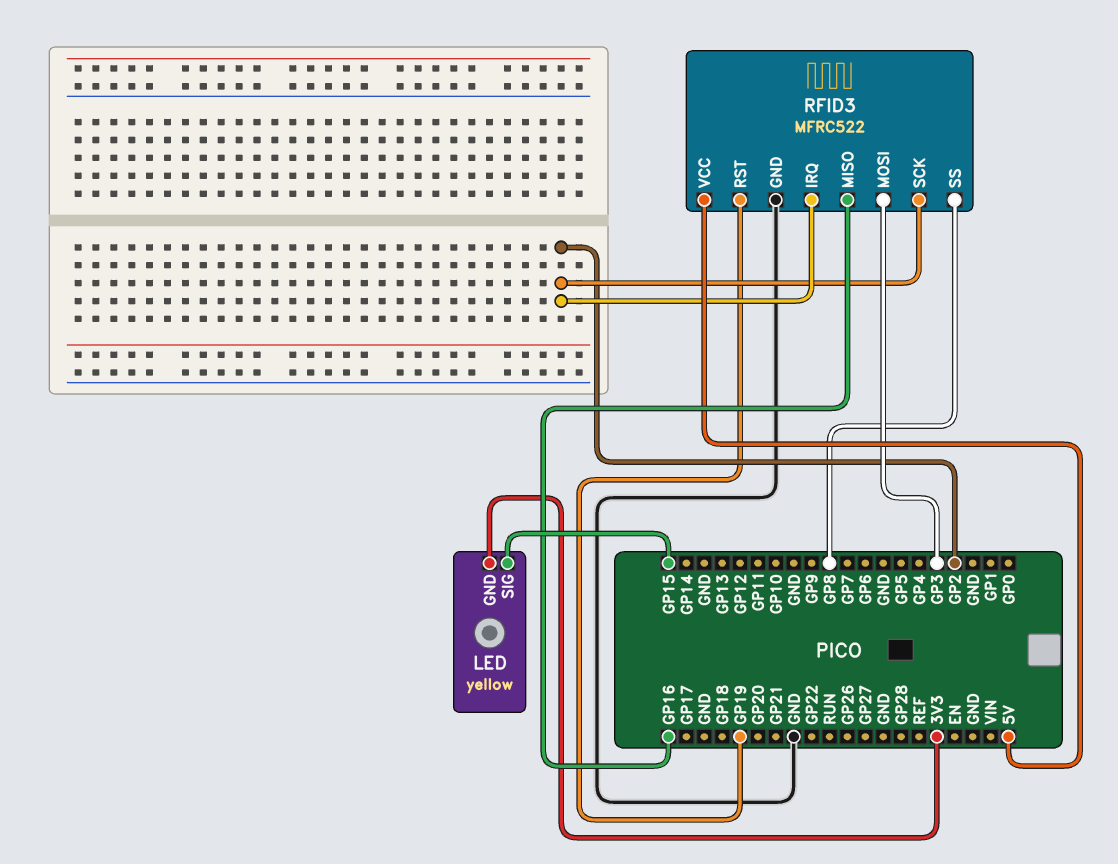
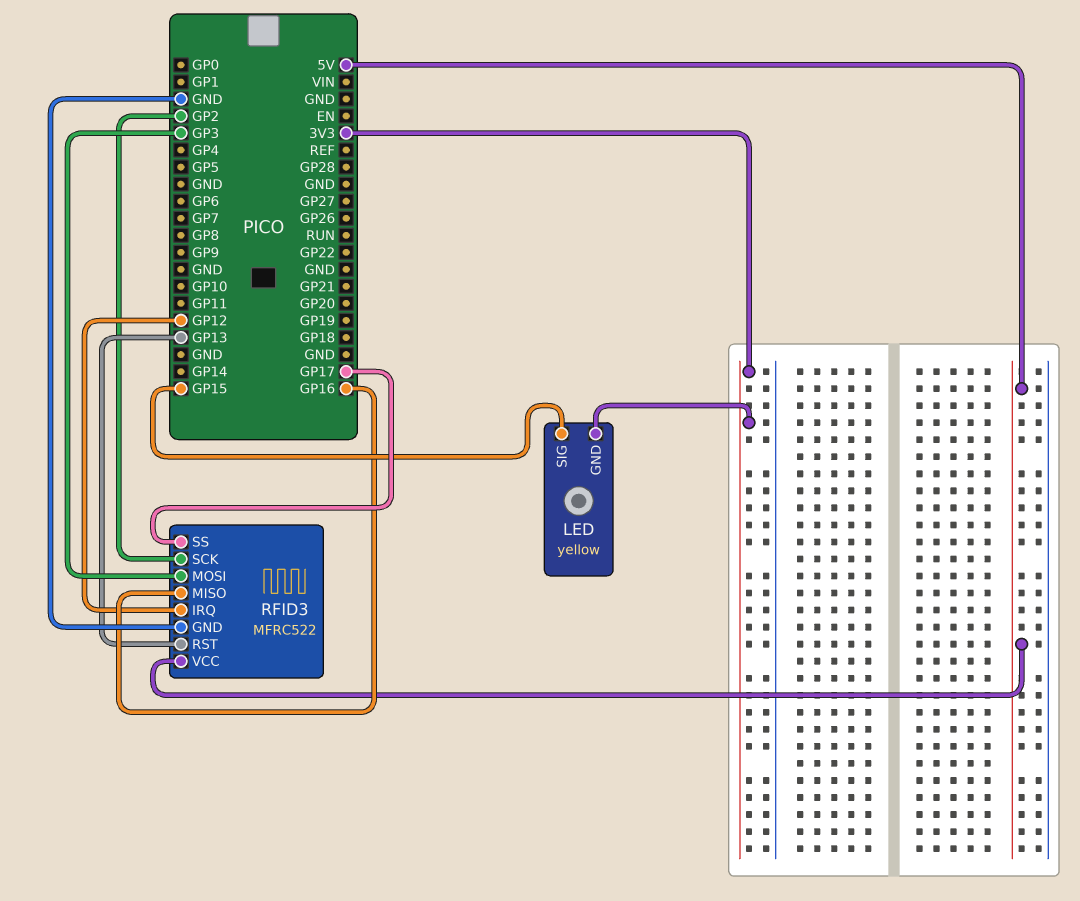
RFID3 pin IRQ: GP2 -> GP12
RFID3 pin RST: GP19 -> GP13
RFID3 pin SS: GP8 -> GP17

